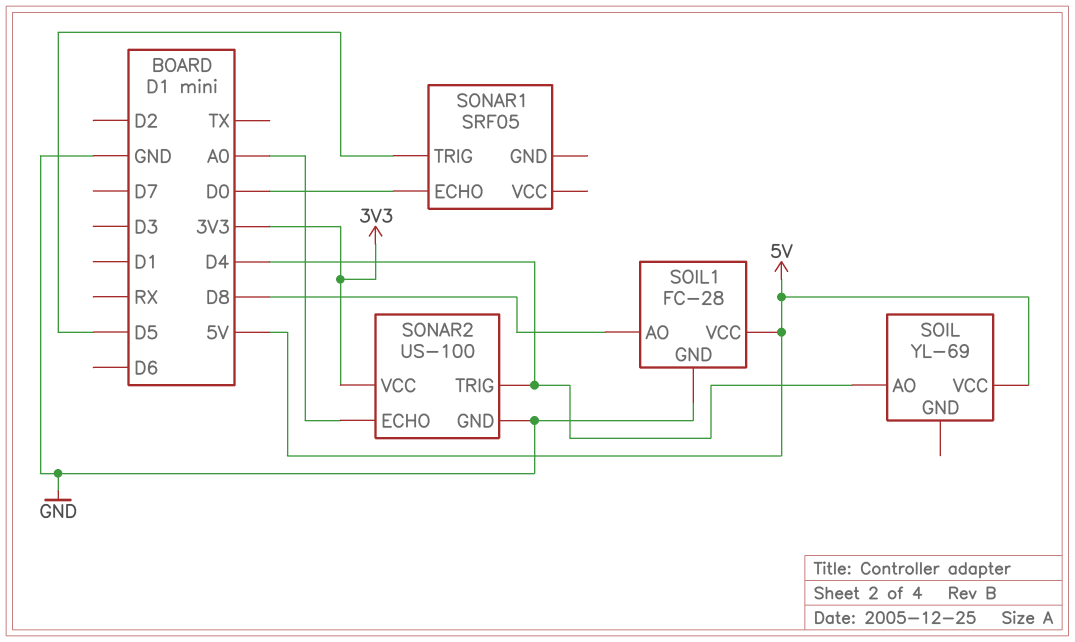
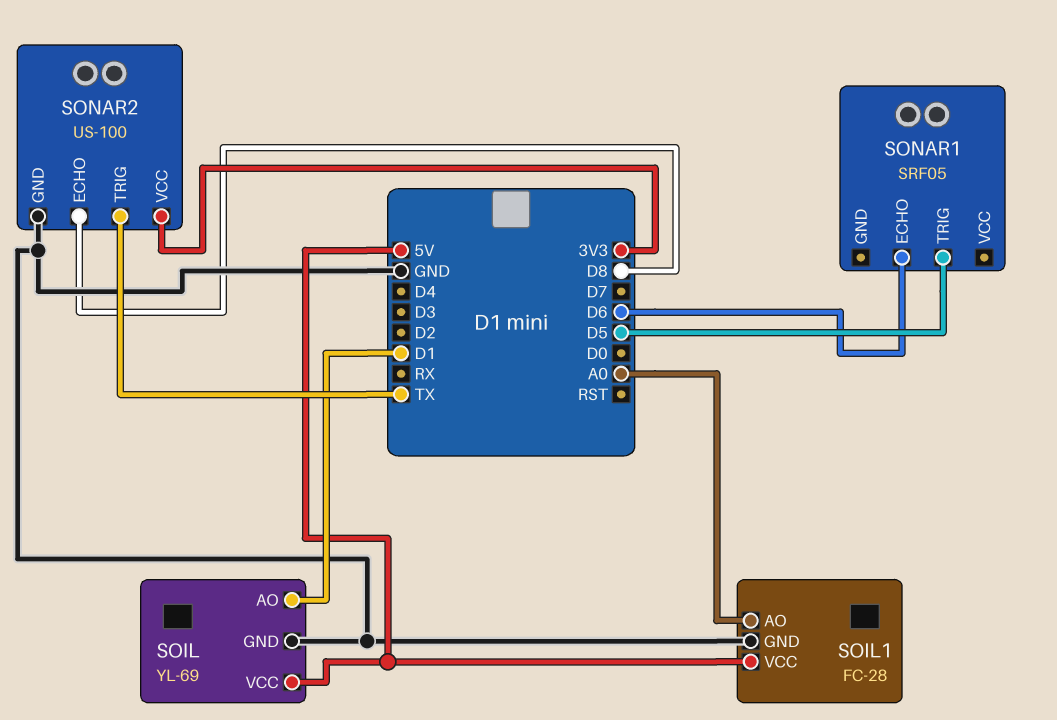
SOIL pin AO: D4 -> D1
SOIL pin GND: none -> GND
SOIL1 pin AO: D8 -> A0
SONAR1 pin ECHO: D0 -> D6
SONAR2 pin ECHO: A0 -> D8
SONAR2 pin TRIG: D4 -> TX

